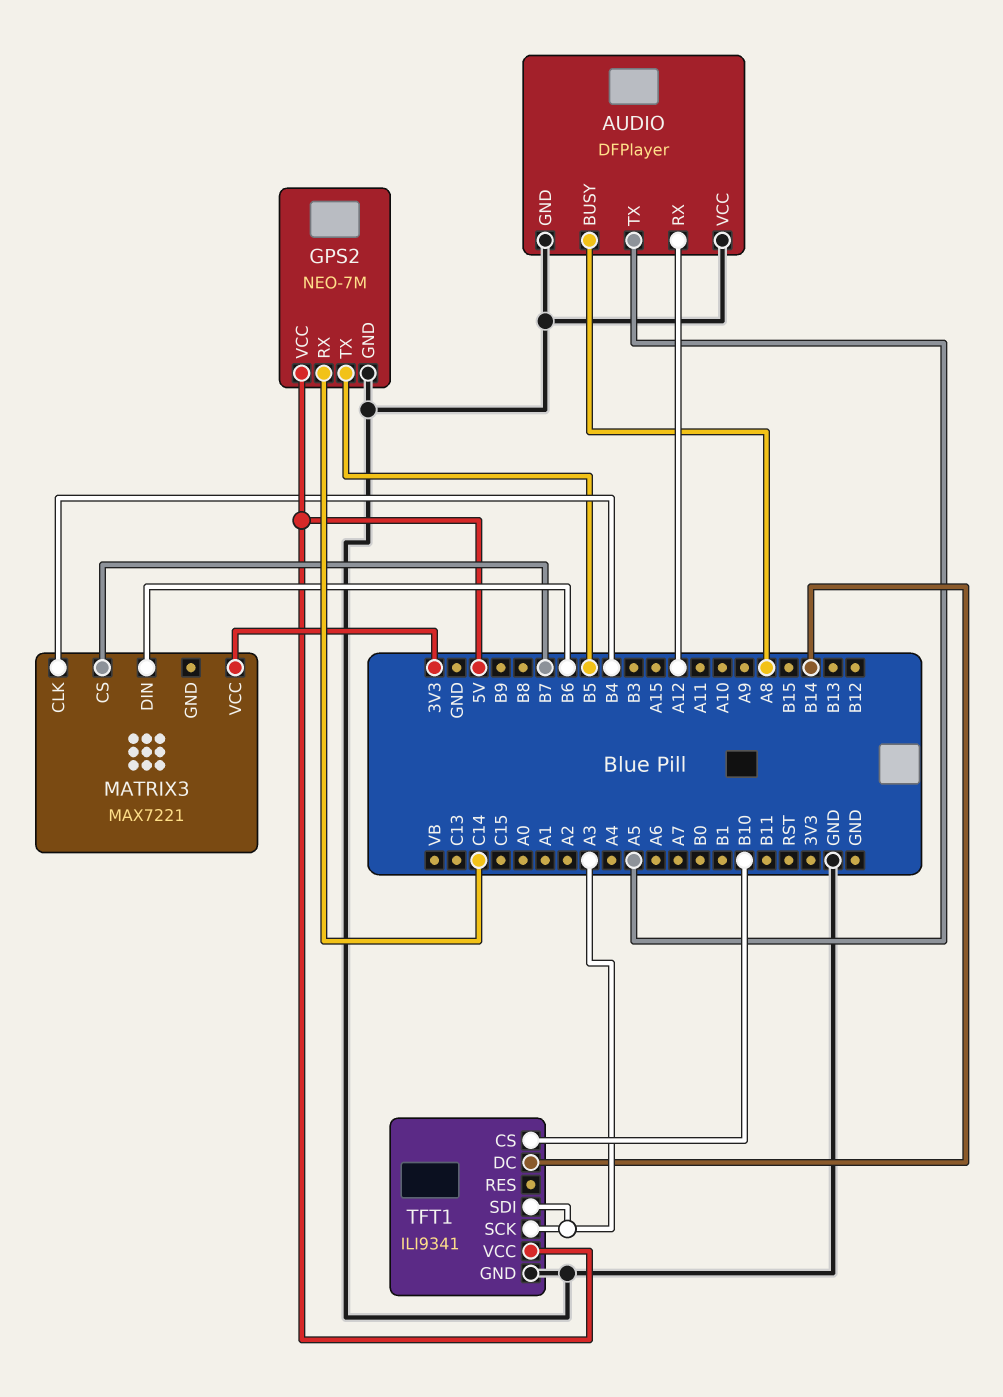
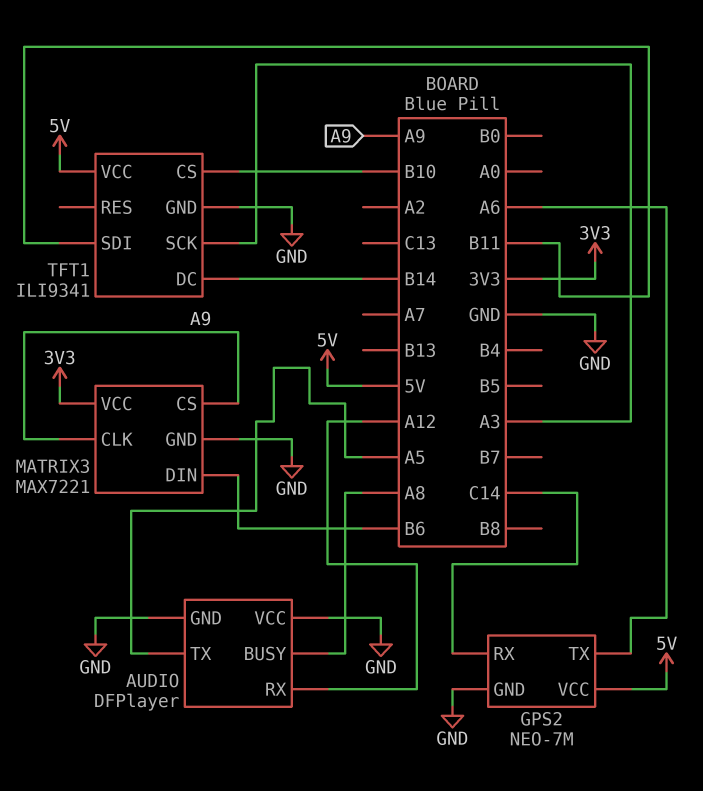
GPS2 pin TX: B5 -> A6
MATRIX3 pin CLK: B4 -> A9
MATRIX3 pin CS: B7 -> A9
MATRIX3 pin GND: none -> GND
TFT1 pin SDI: A3 -> B11

